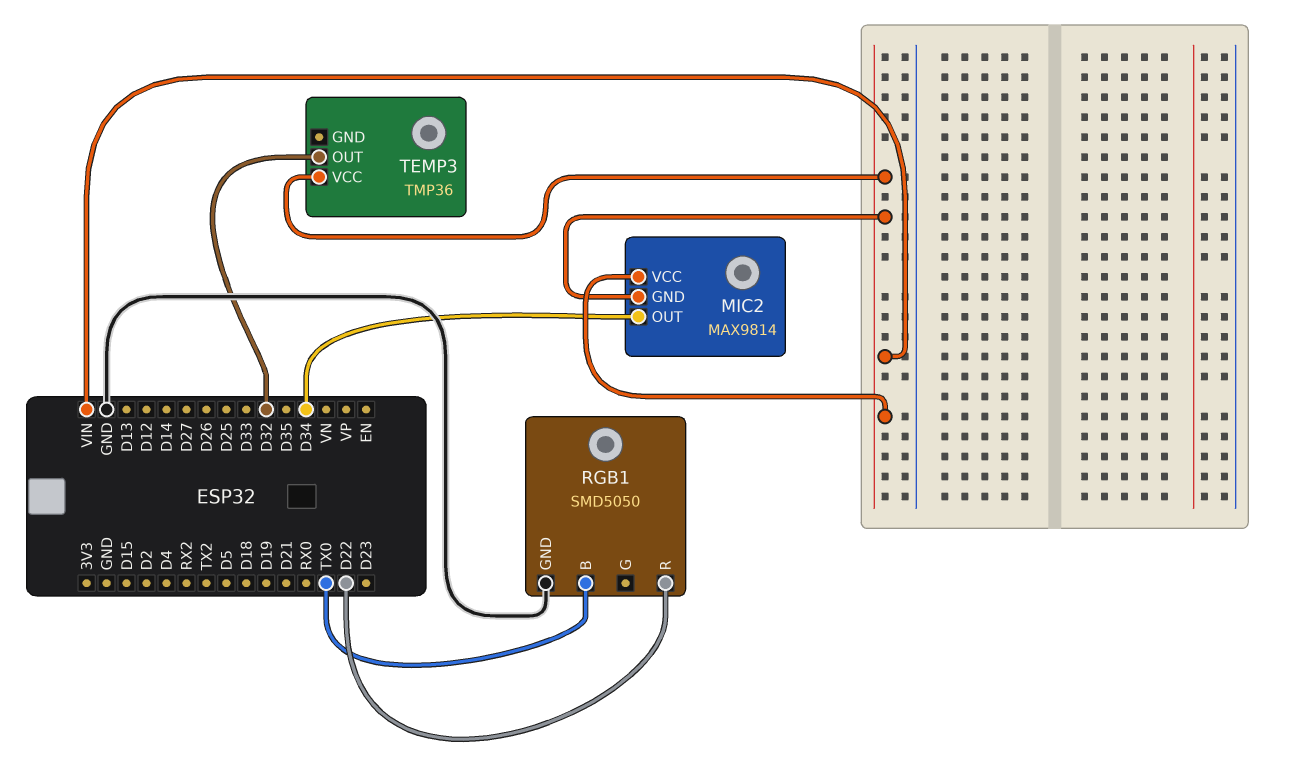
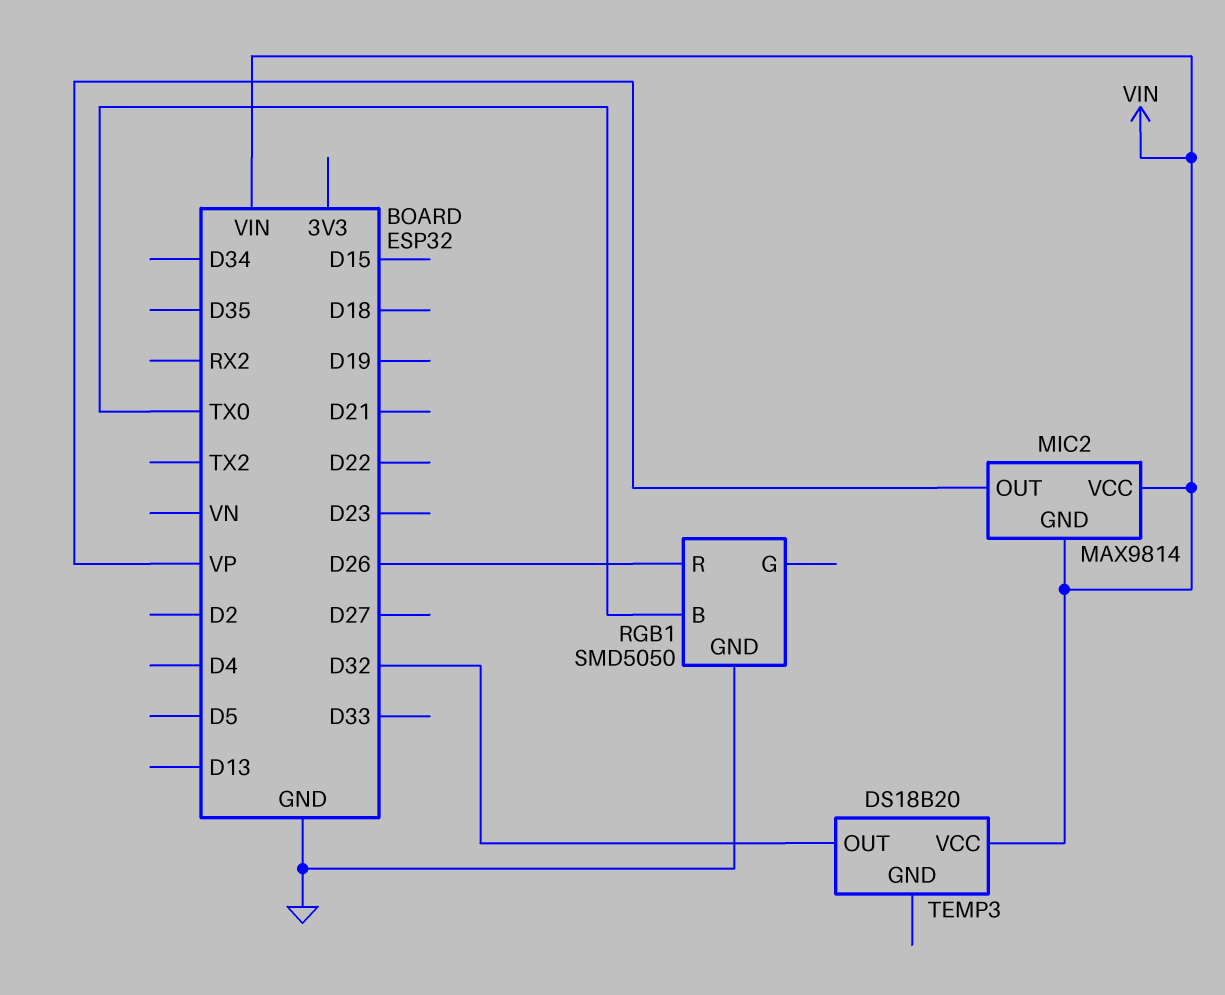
MIC2 pin OUT: D34 -> VP
RGB1 pin R: D22 -> D26
TEMP3: TMP36 -> DS18B20

